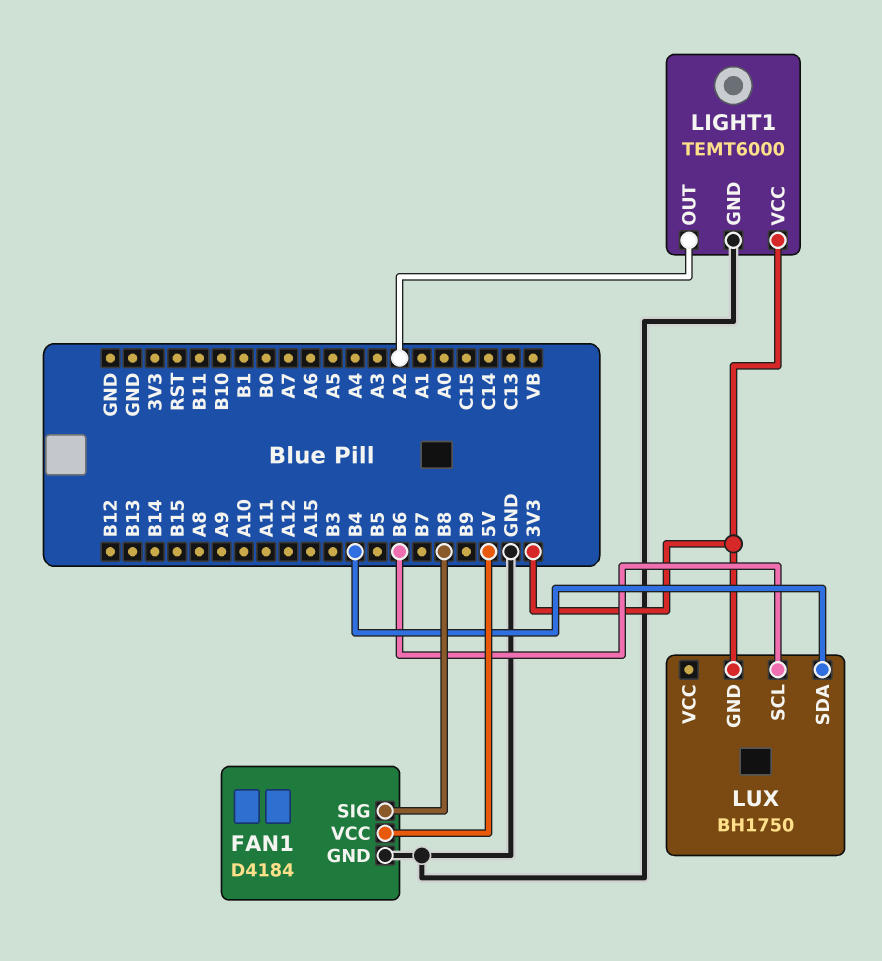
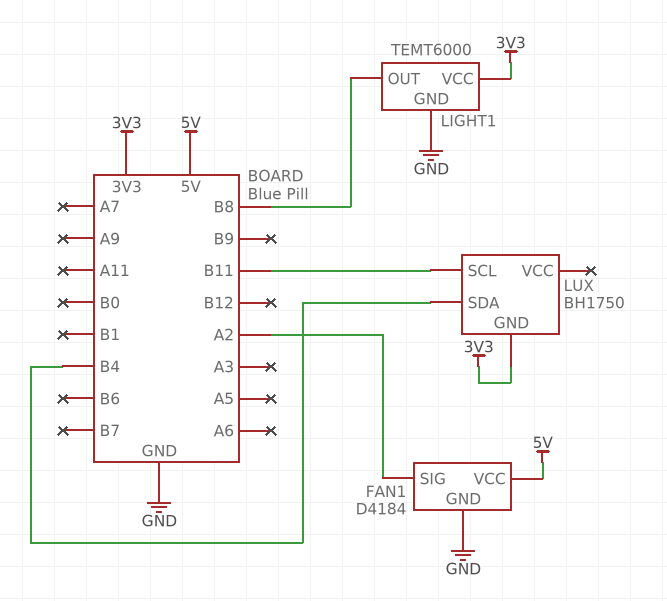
FAN1 pin SIG: B8 -> A2
LIGHT1 pin OUT: A2 -> B8
LUX pin SCL: B6 -> B11

